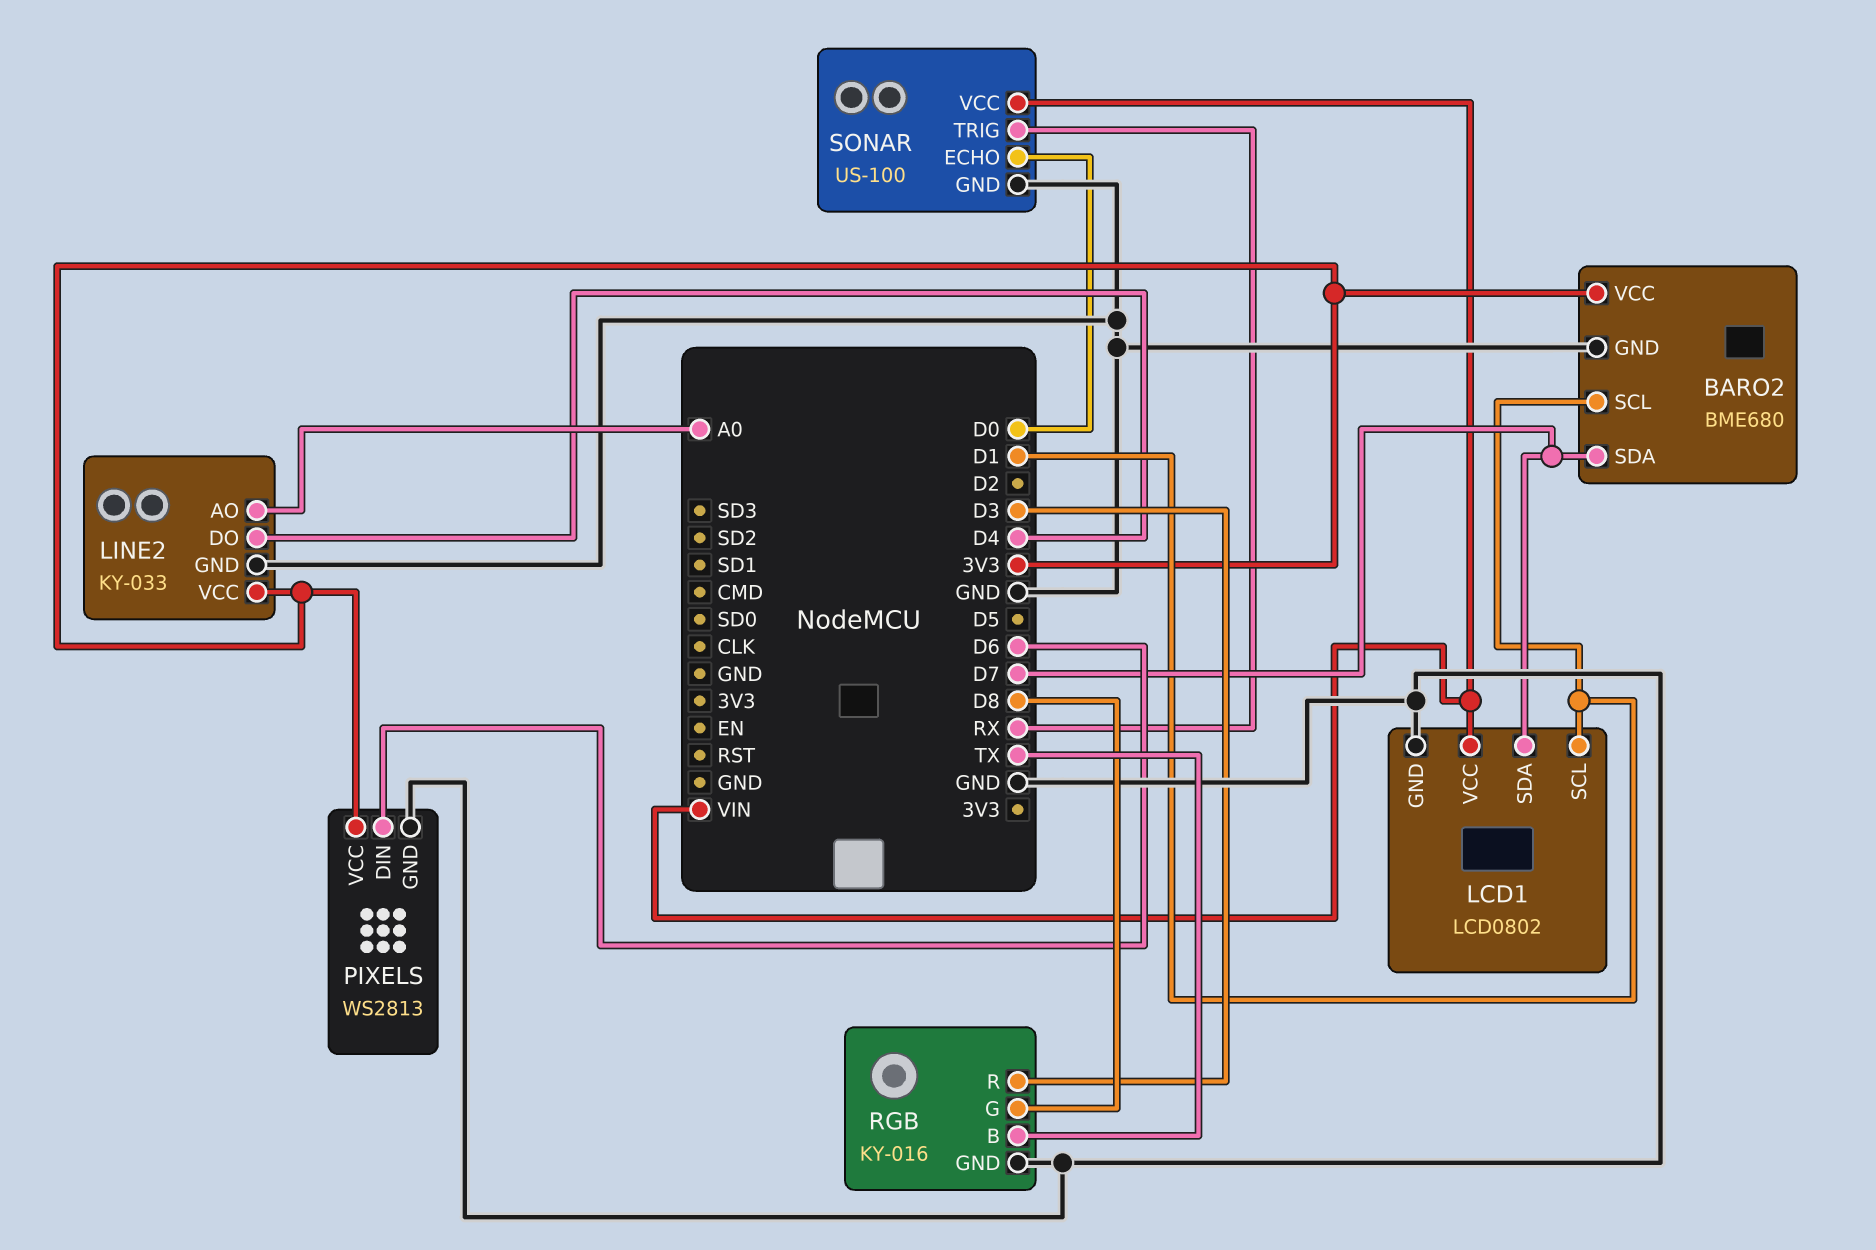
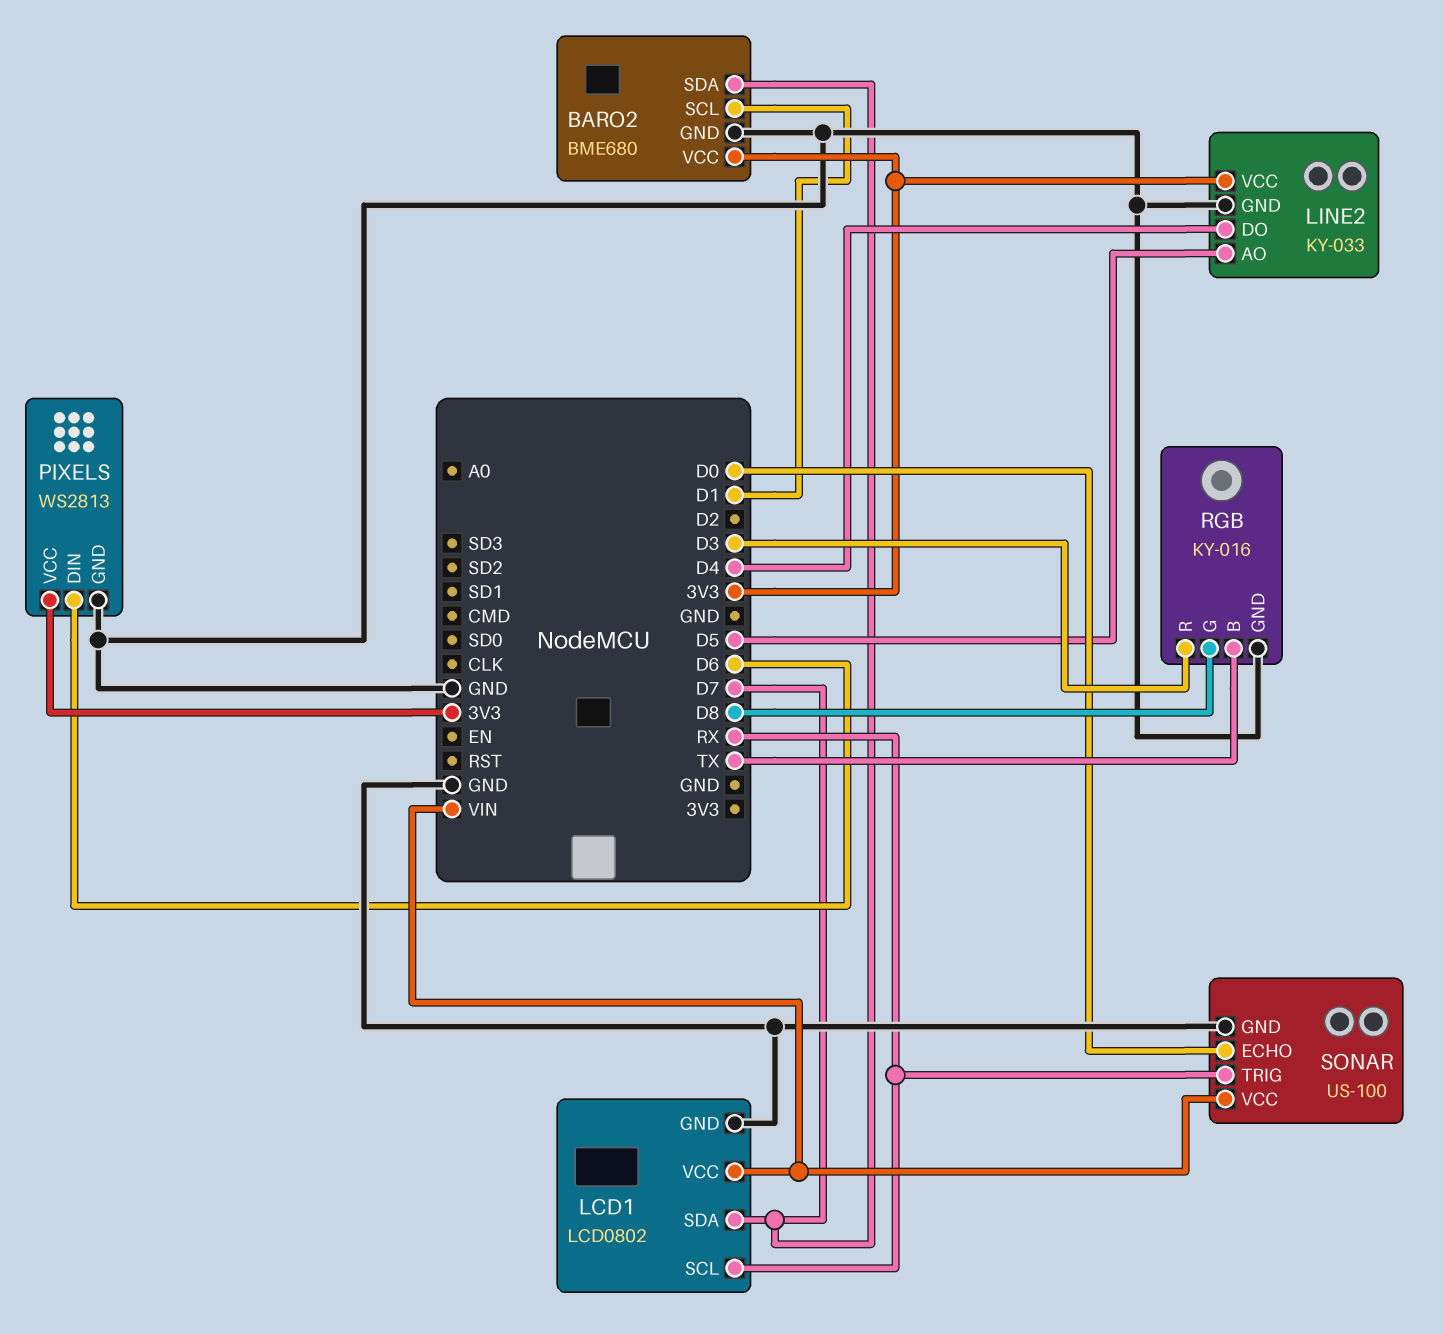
LCD1 pin SCL: D1 -> RX
LINE2 pin AO: A0 -> D5

